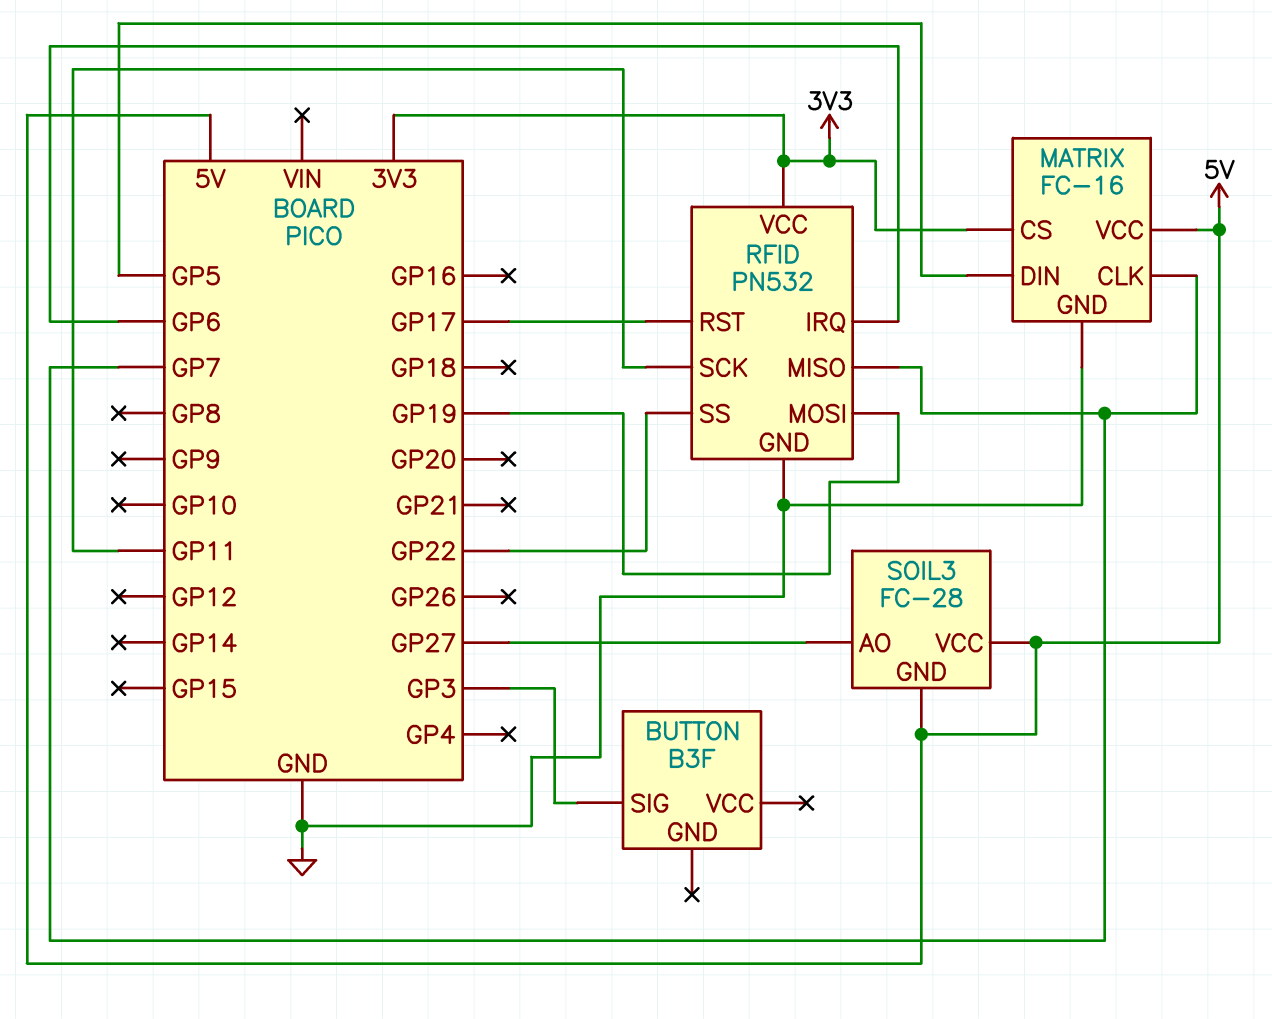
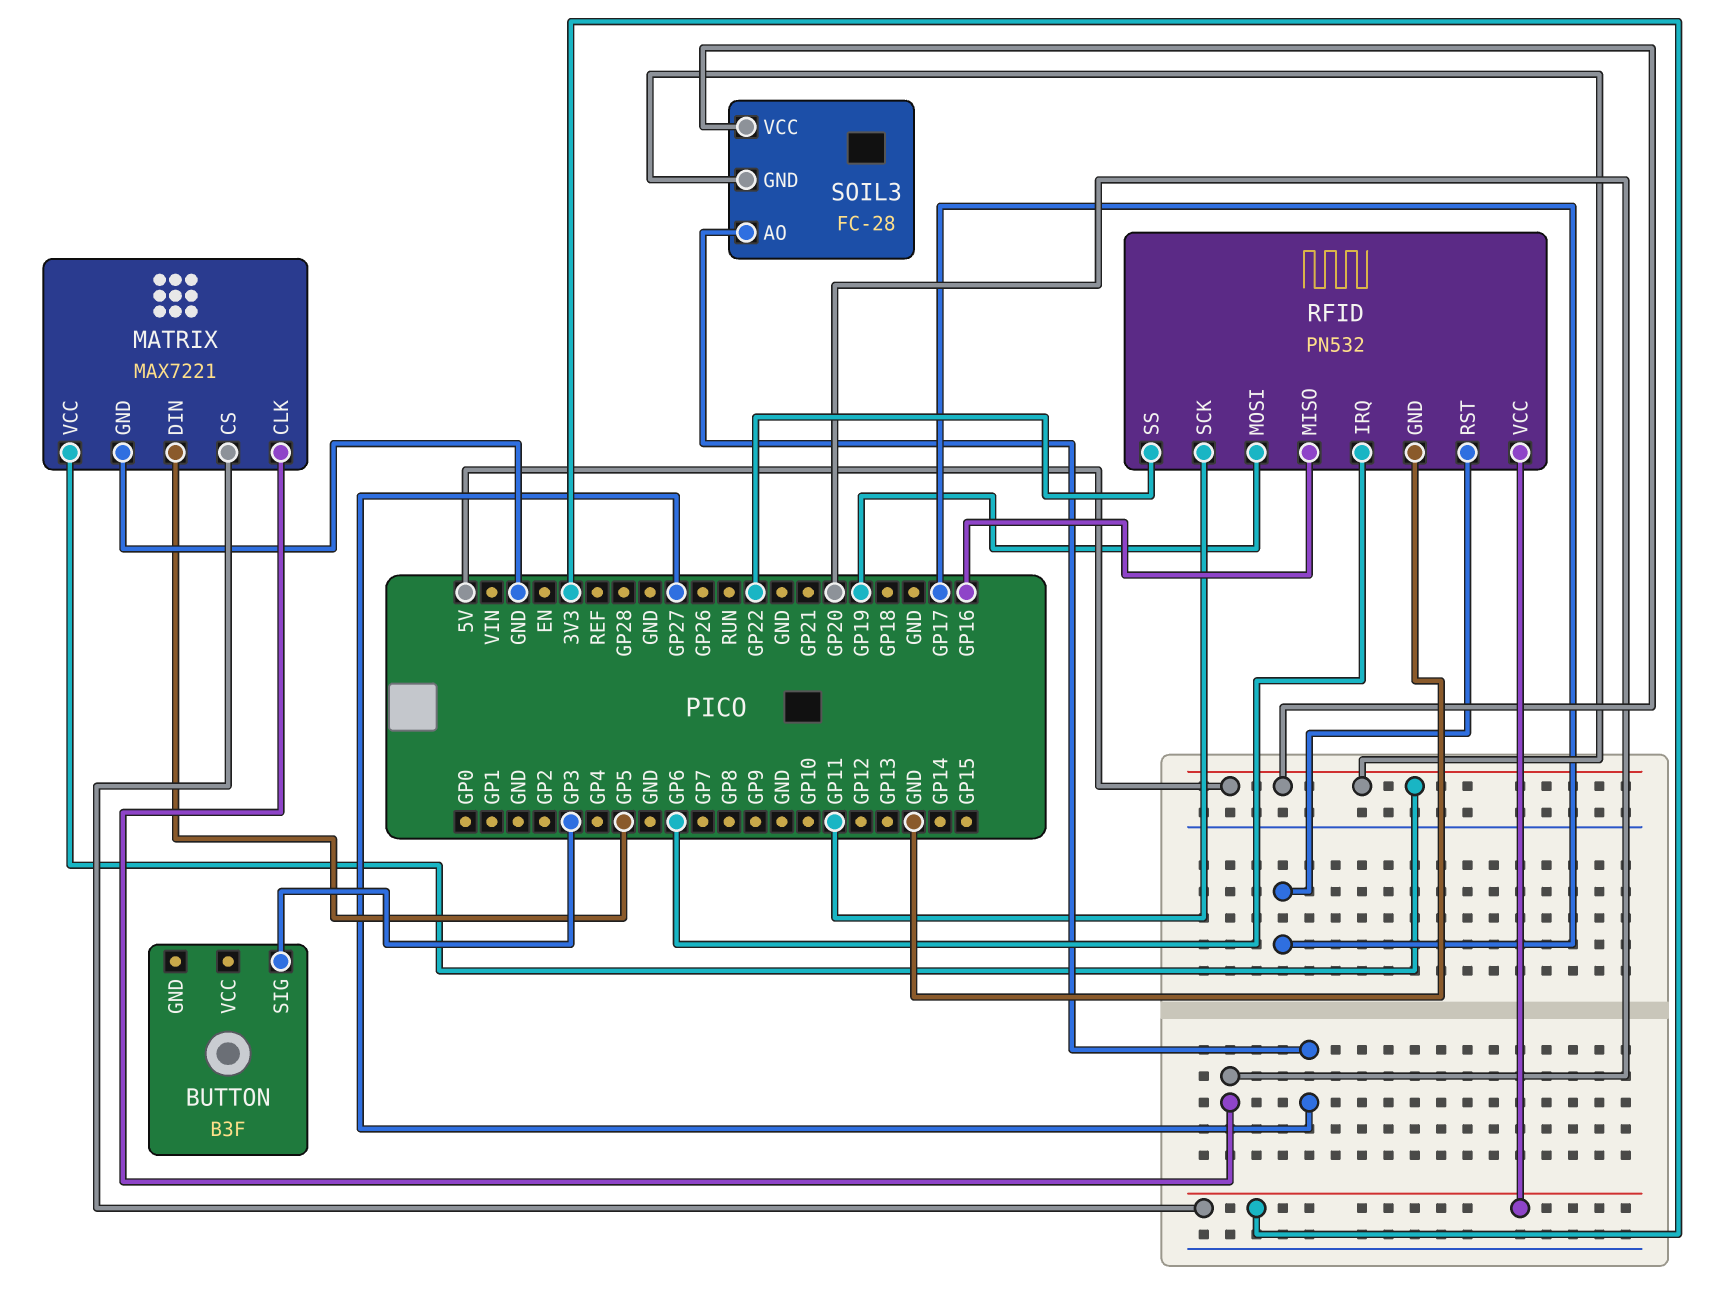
MATRIX: FC-16 -> MAX7221
MATRIX pin CLK: GP7 -> GP20
RFID pin MISO: GP7 -> GP16

